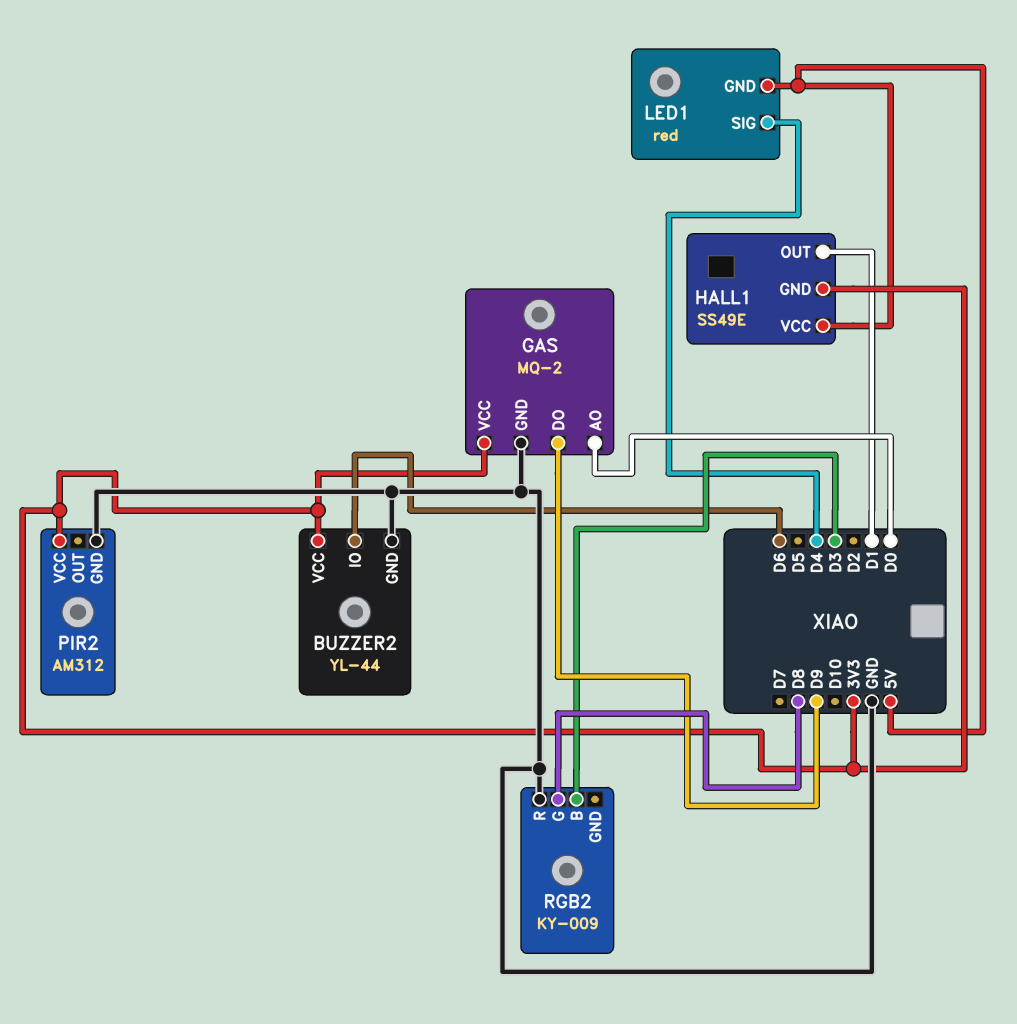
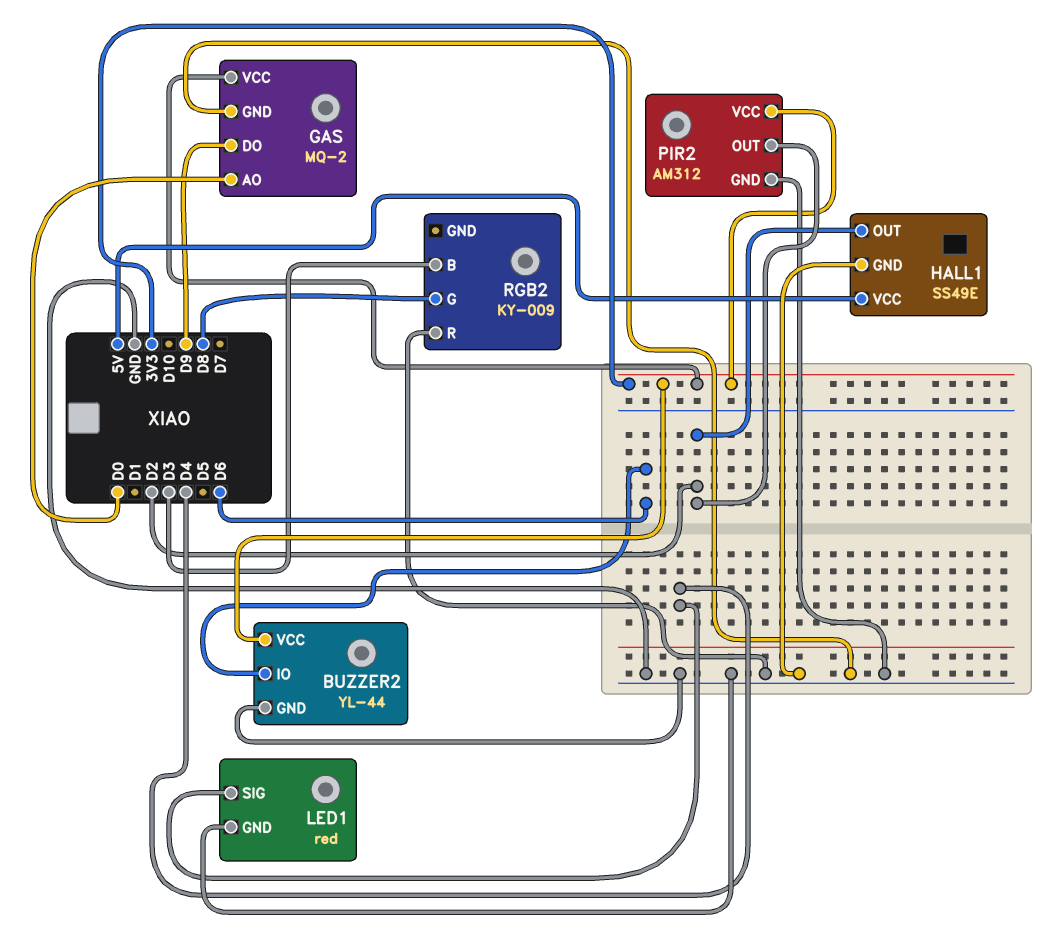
HALL1 pin GND: 3V3 -> GND
HALL1 pin OUT: D1 -> D2
LED1 pin GND: 5V -> GND
PIR2 pin OUT: none -> D2

